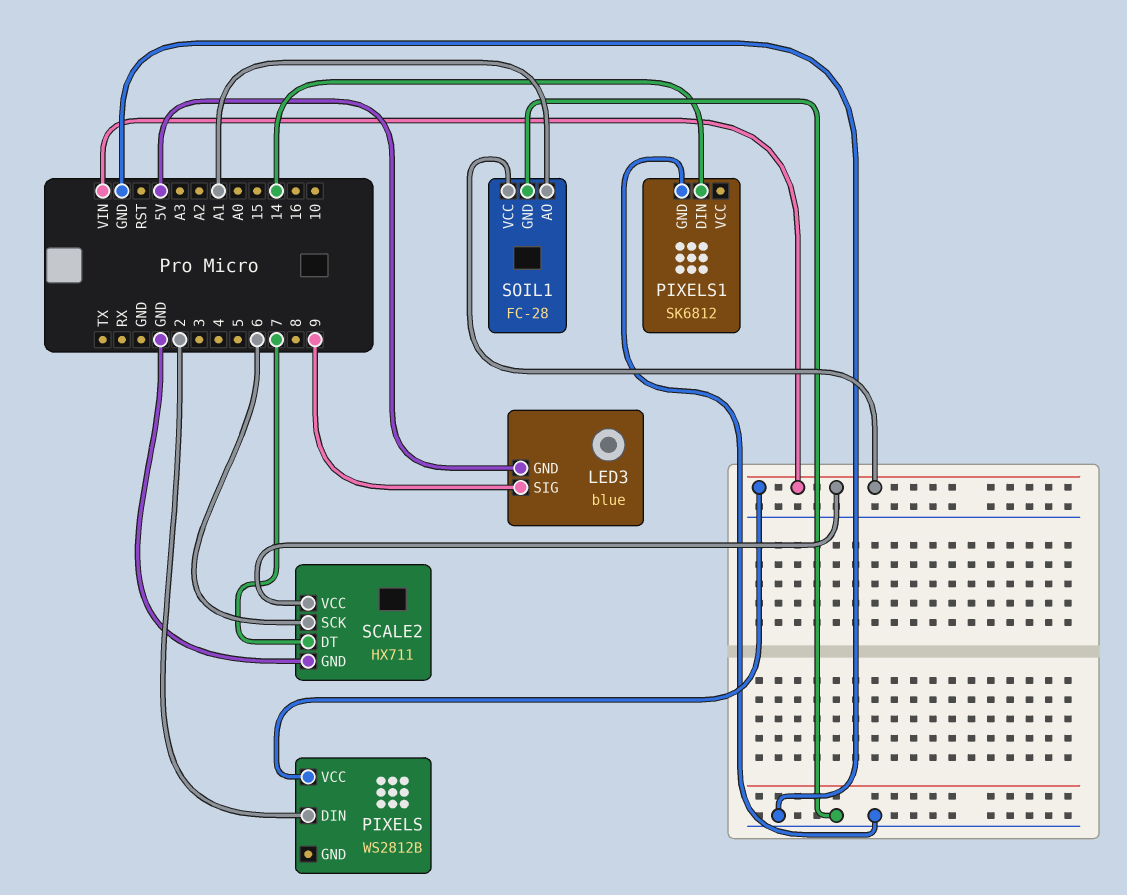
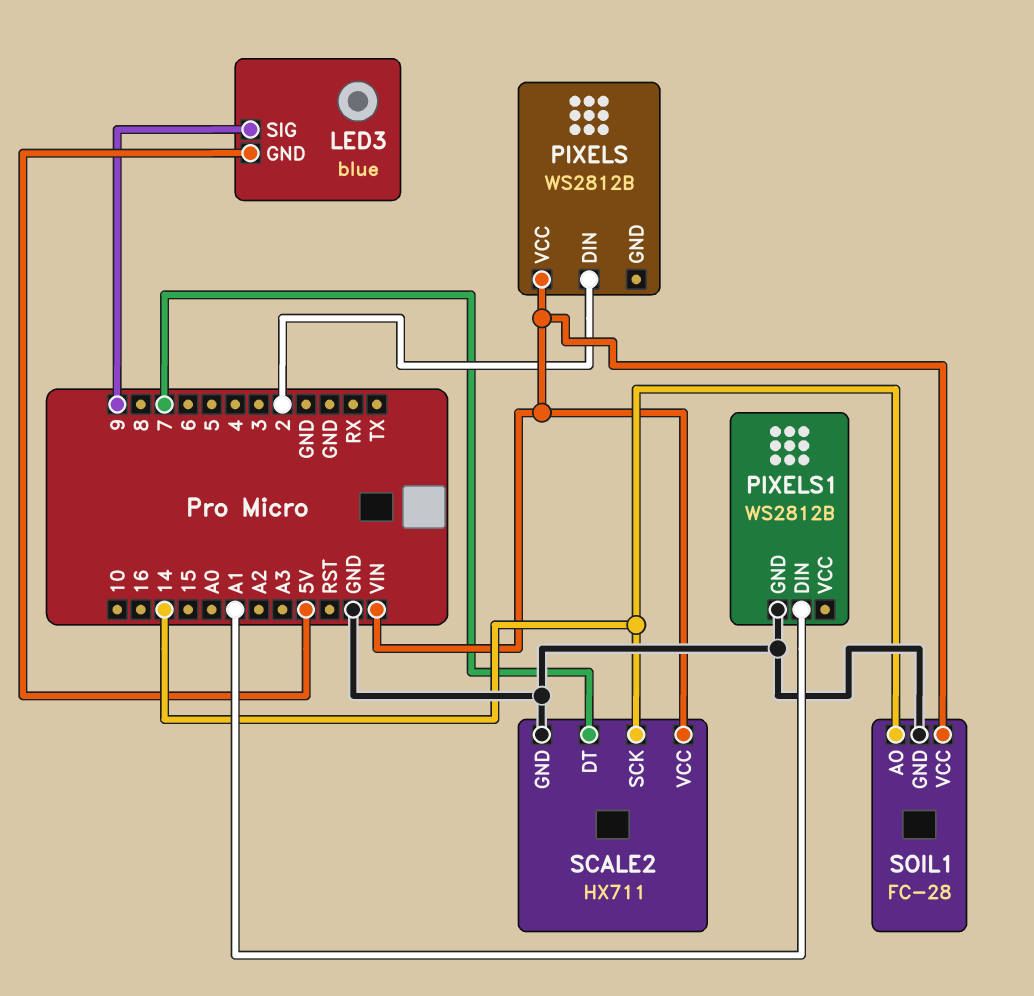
PIXELS1: SK6812 -> WS2812B
PIXELS1 pin DIN: 14 -> A1
SCALE2 pin SCK: 6 -> 14
SOIL1 pin AO: A1 -> 14

